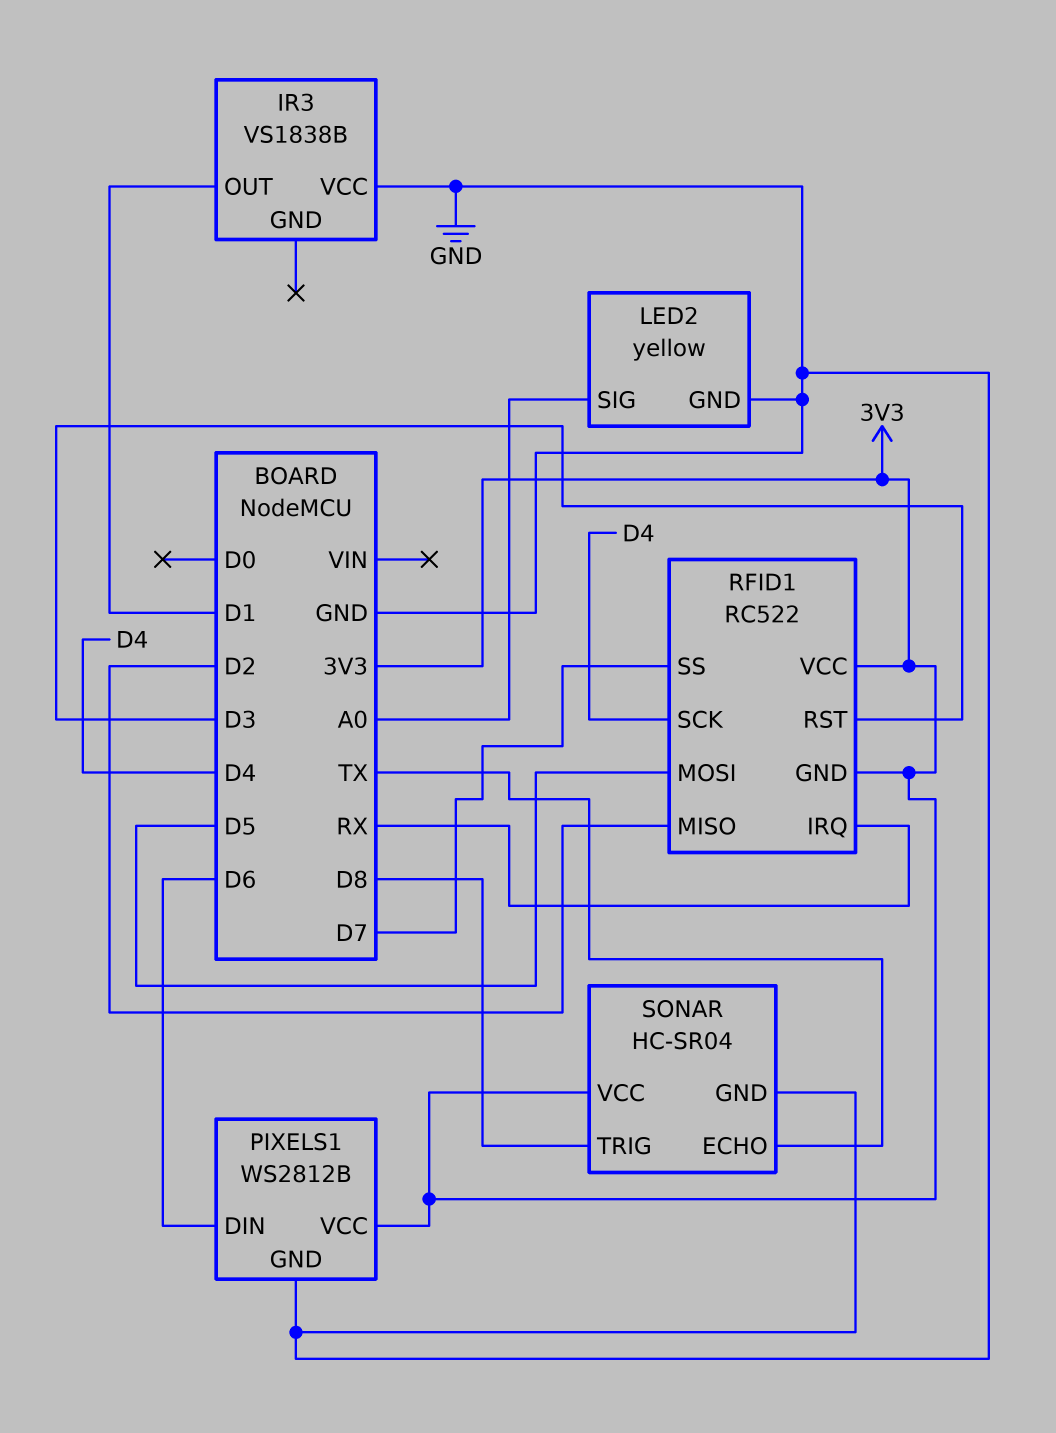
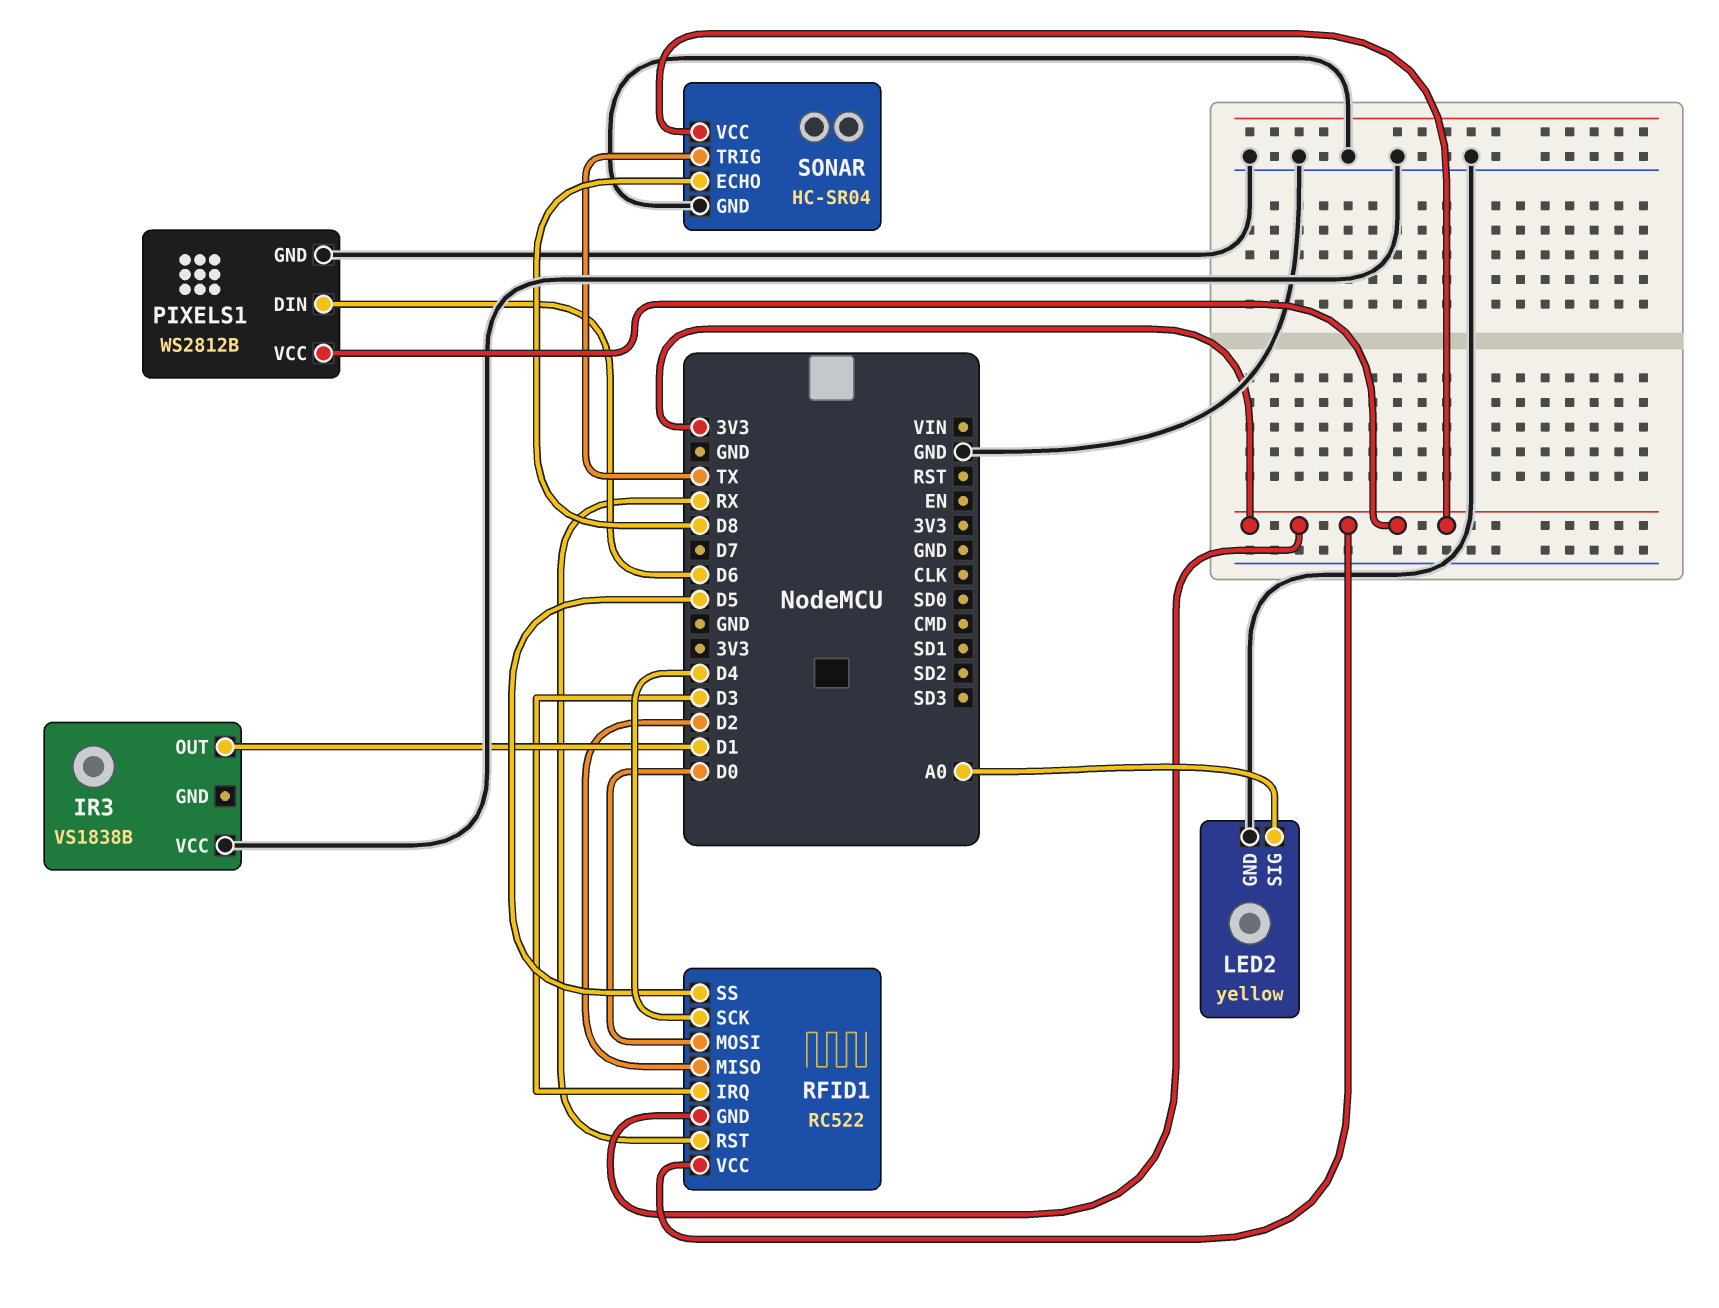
RFID1 pin IRQ: RX -> D3
RFID1 pin MOSI: D5 -> D0
RFID1 pin RST: D3 -> RX
RFID1 pin SS: D7 -> D5
SONAR pin ECHO: TX -> D8
SONAR pin TRIG: D8 -> TX

